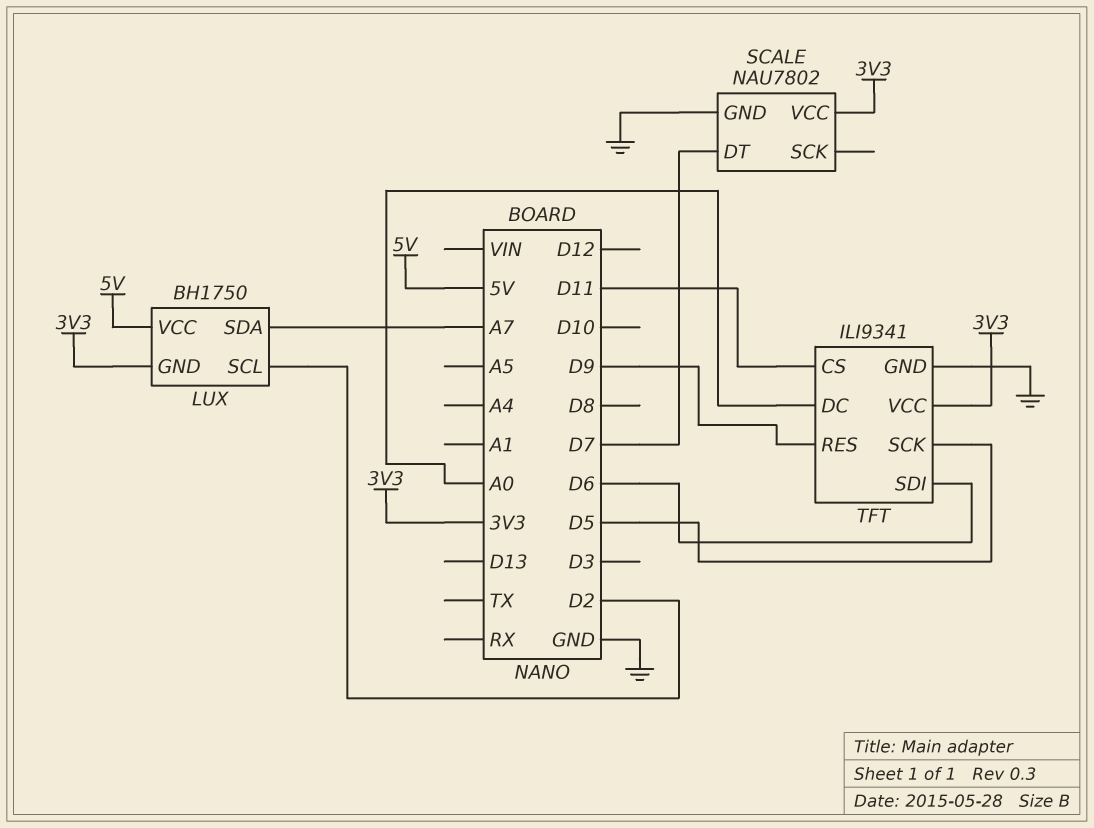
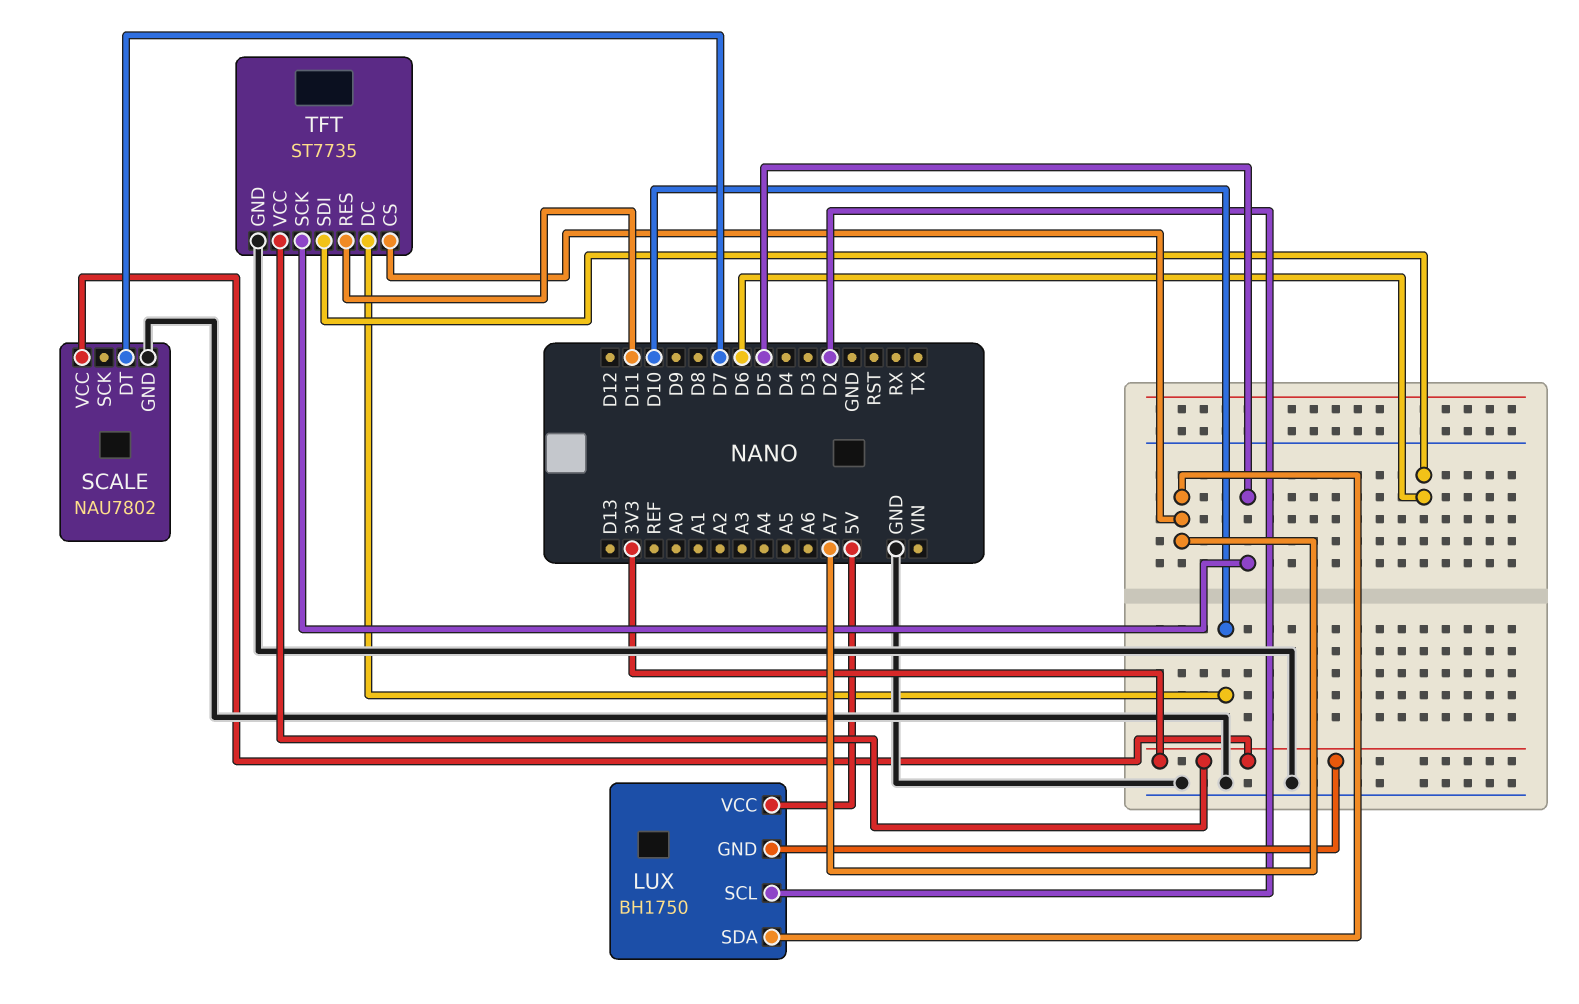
TFT: ILI9341 -> ST7735
TFT pin CS: D11 -> A7
TFT pin DC: A0 -> D10
TFT pin RES: D9 -> D11

